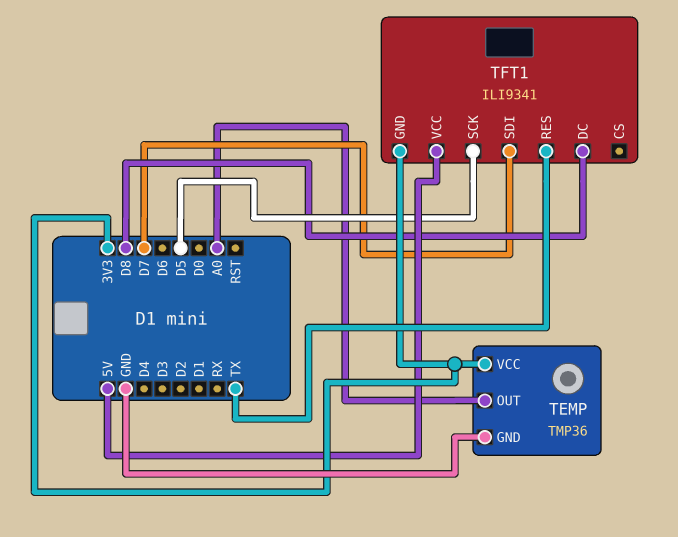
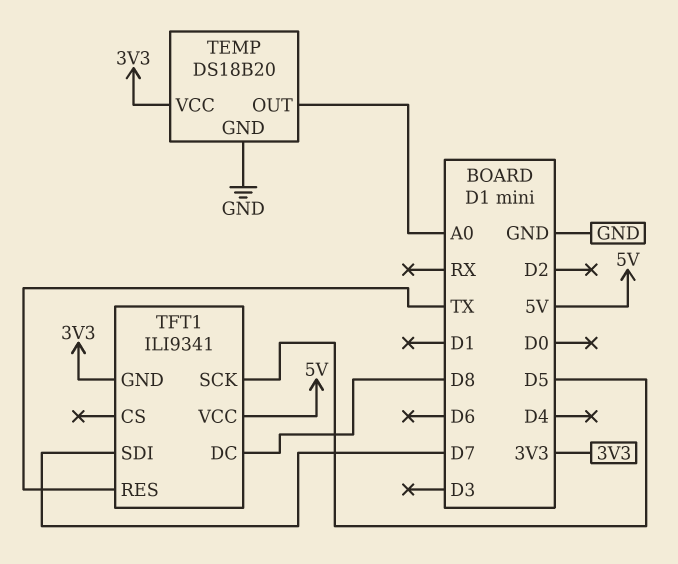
TEMP: TMP36 -> DS18B20

